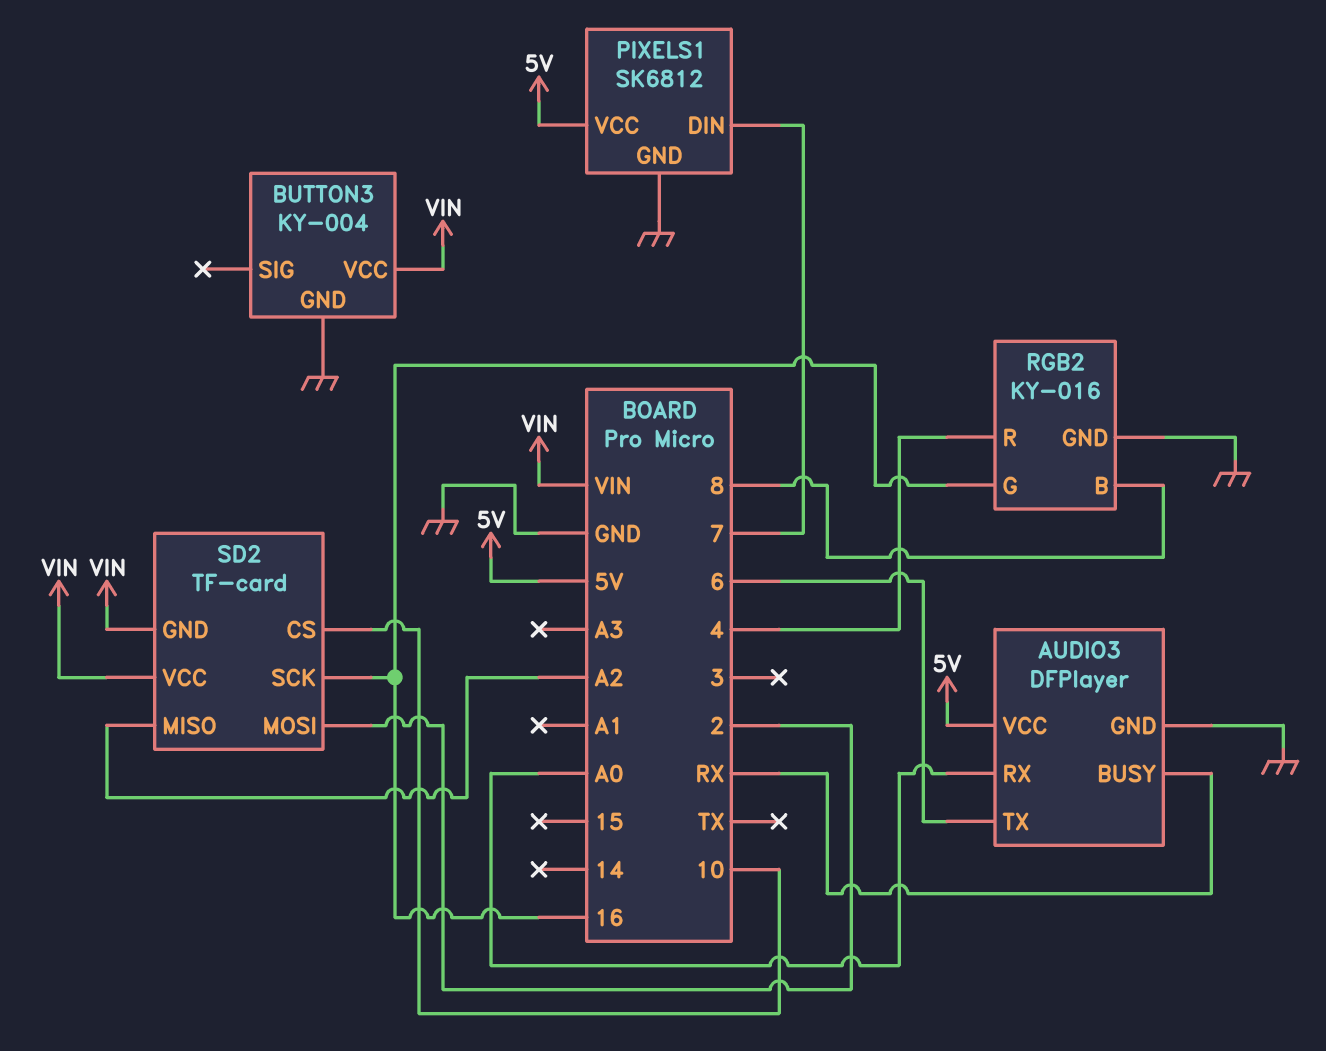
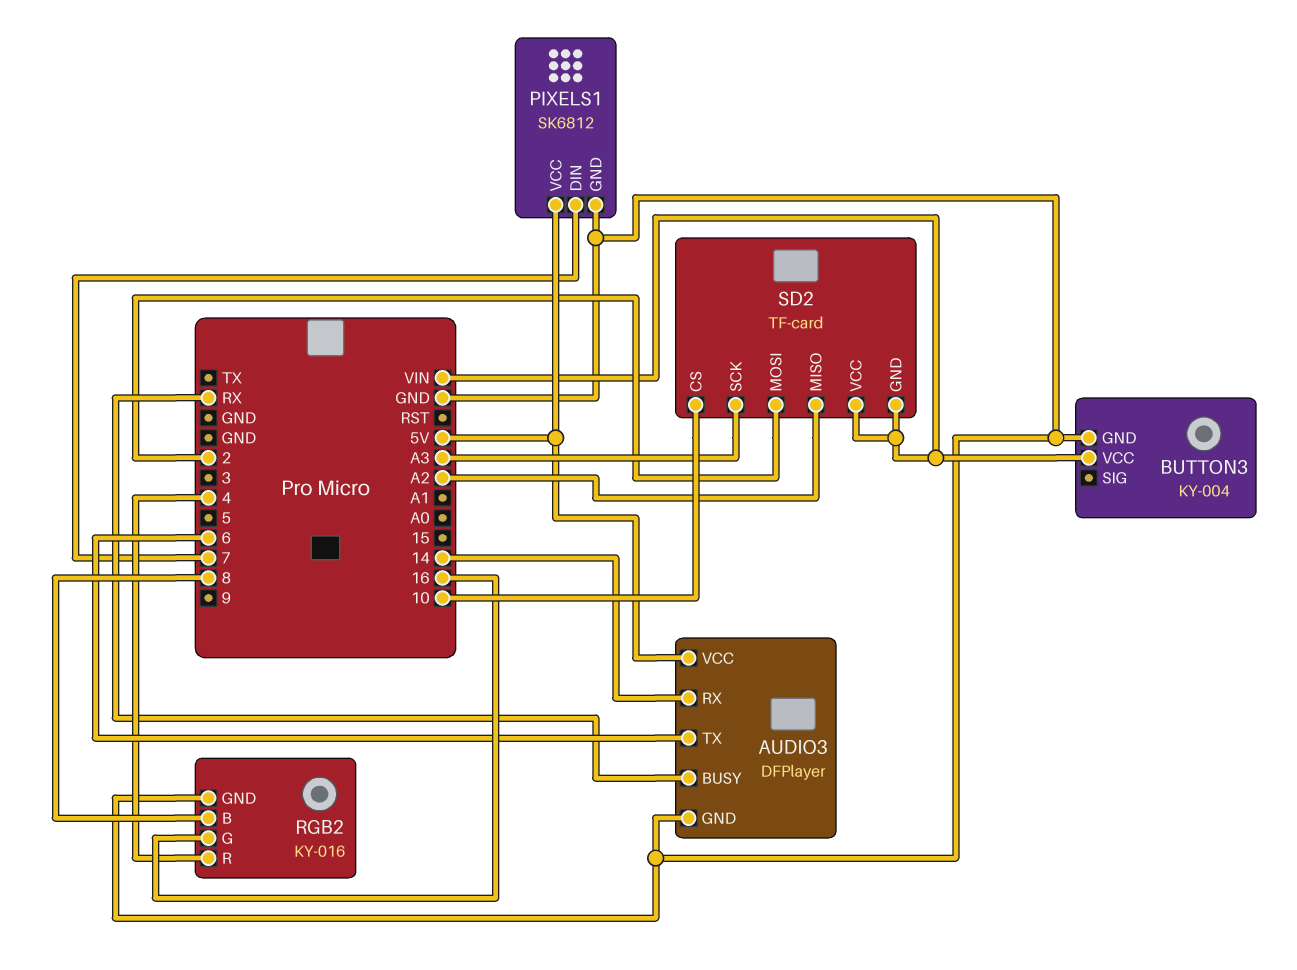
AUDIO3 pin RX: A0 -> 14
SD2 pin SCK: 16 -> A3

